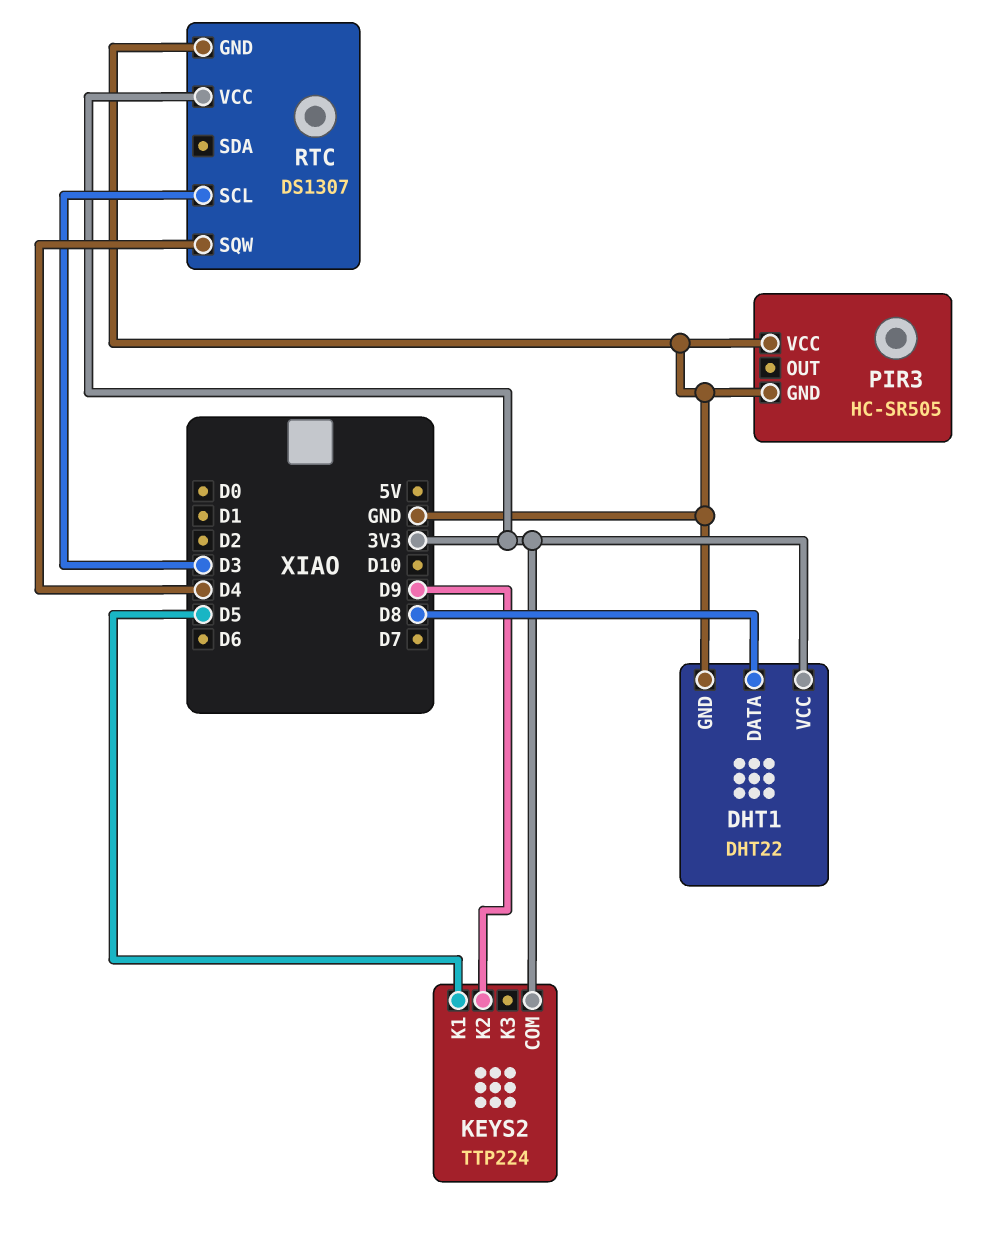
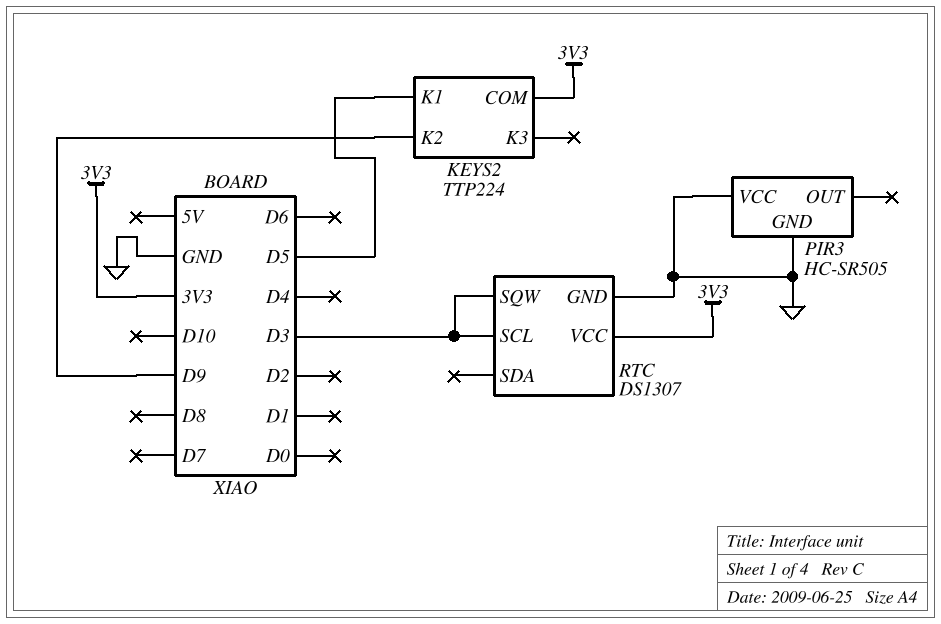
DHT1: DHT22 -> none
DHT1 pin DATA: D8 -> none
DHT1 pin GND: GND -> none
DHT1 pin VCC: 3V3 -> none
RTC pin SQW: D4 -> D3

